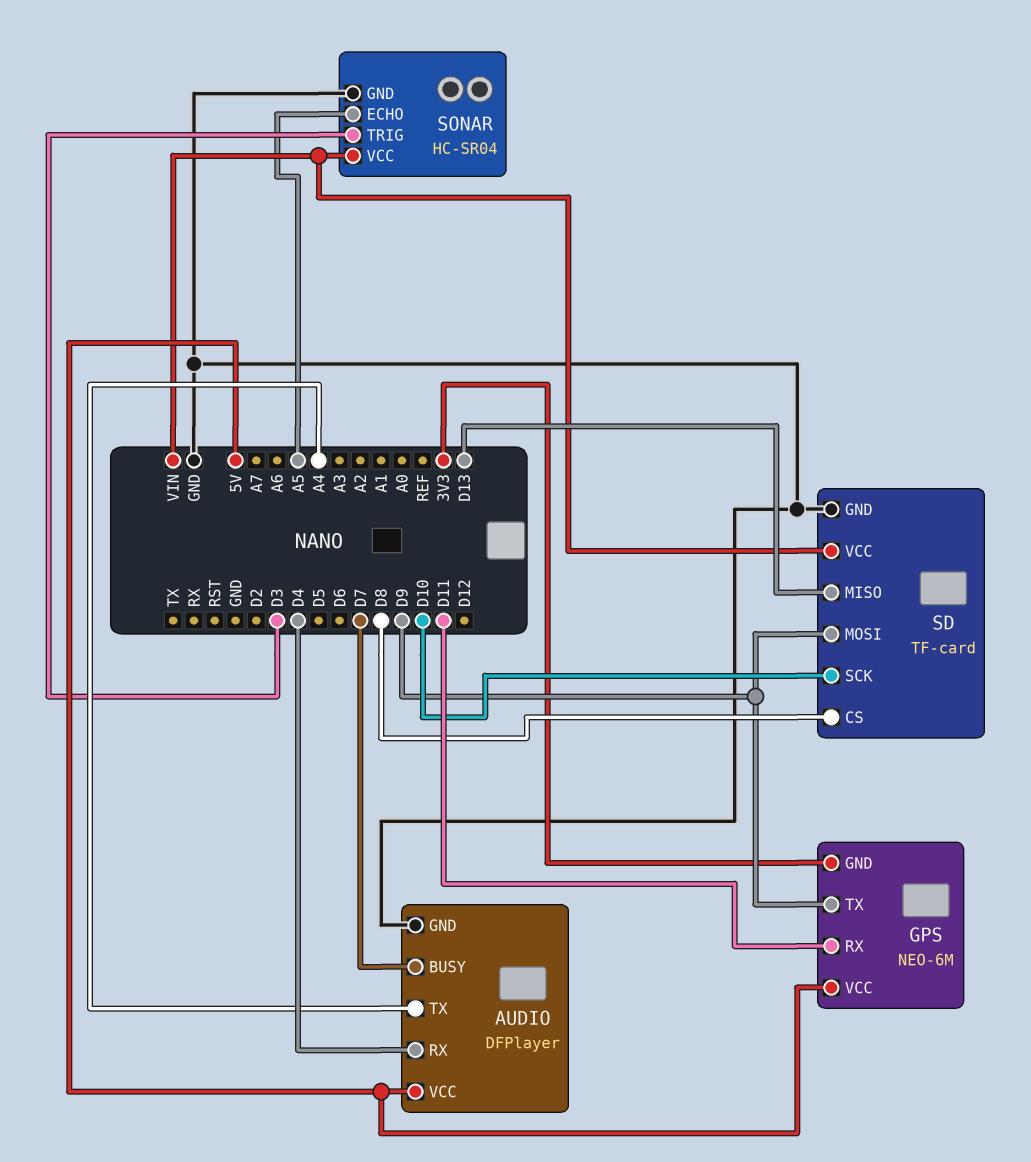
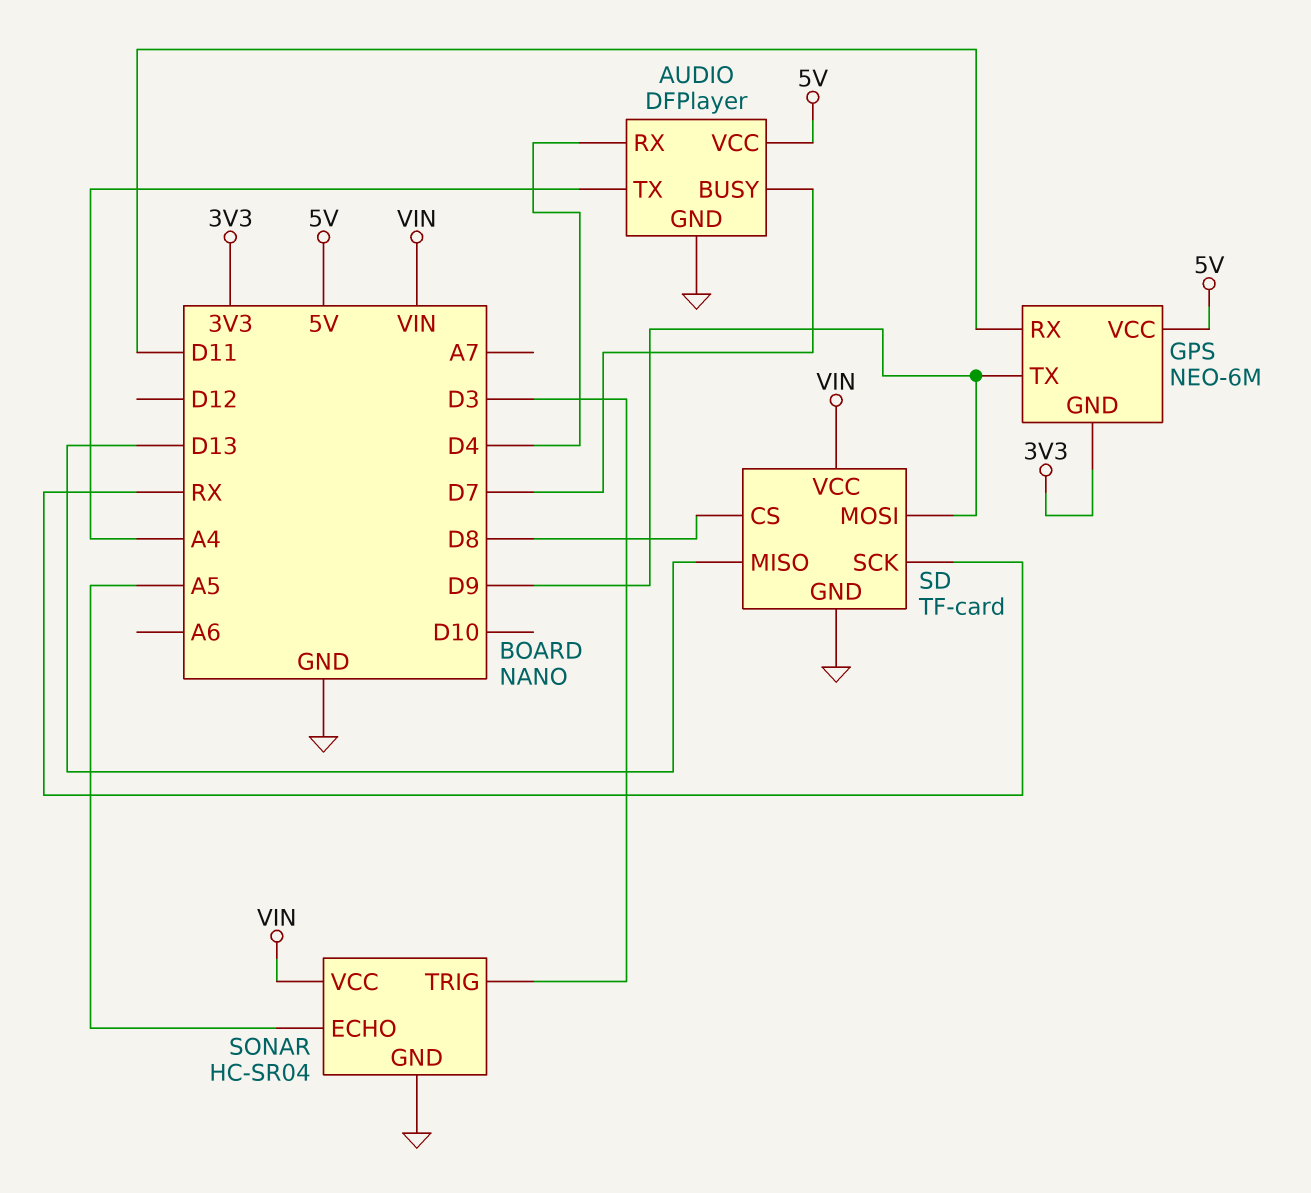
SD pin SCK: D10 -> RX

